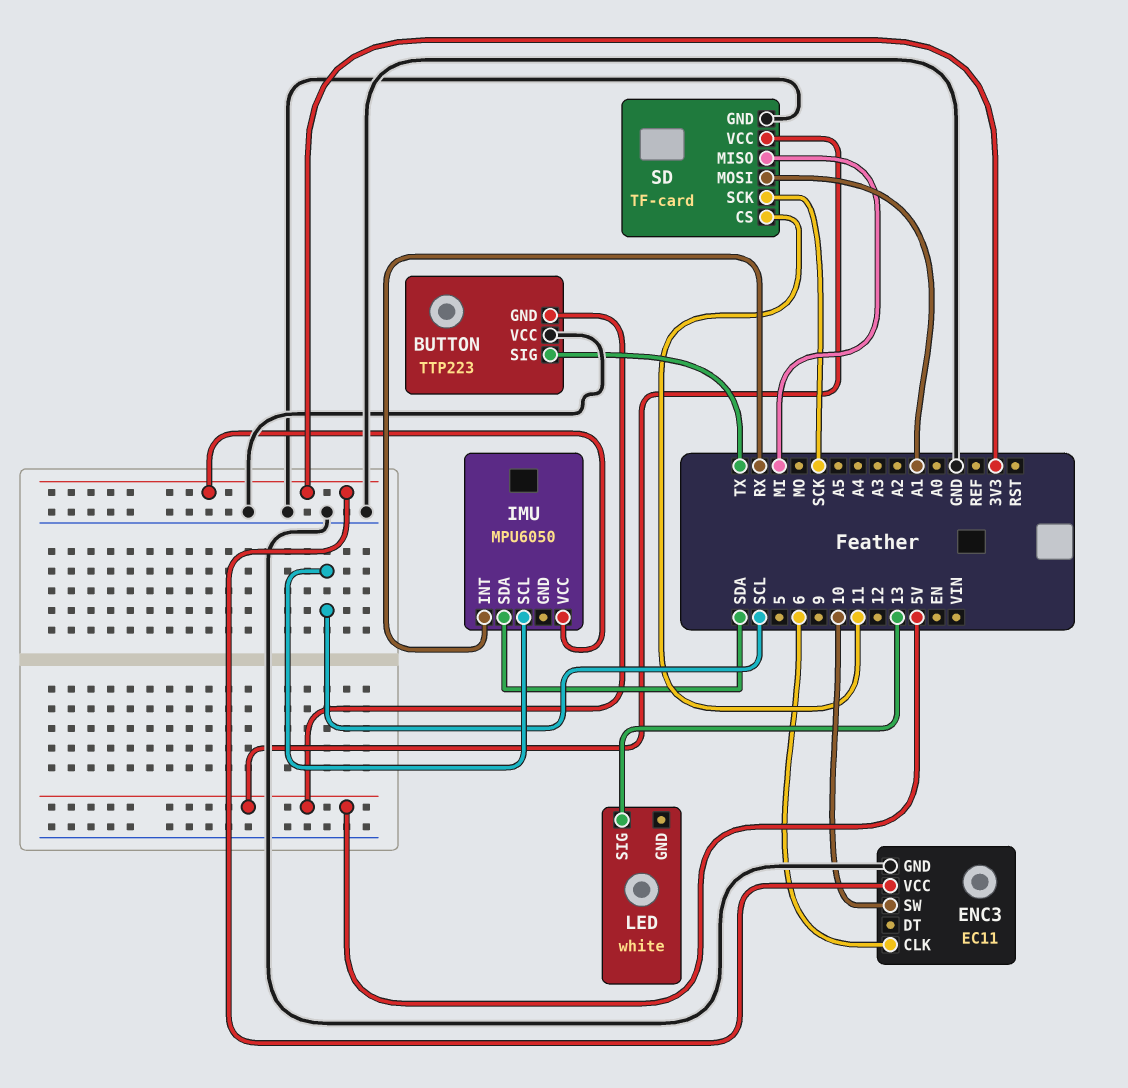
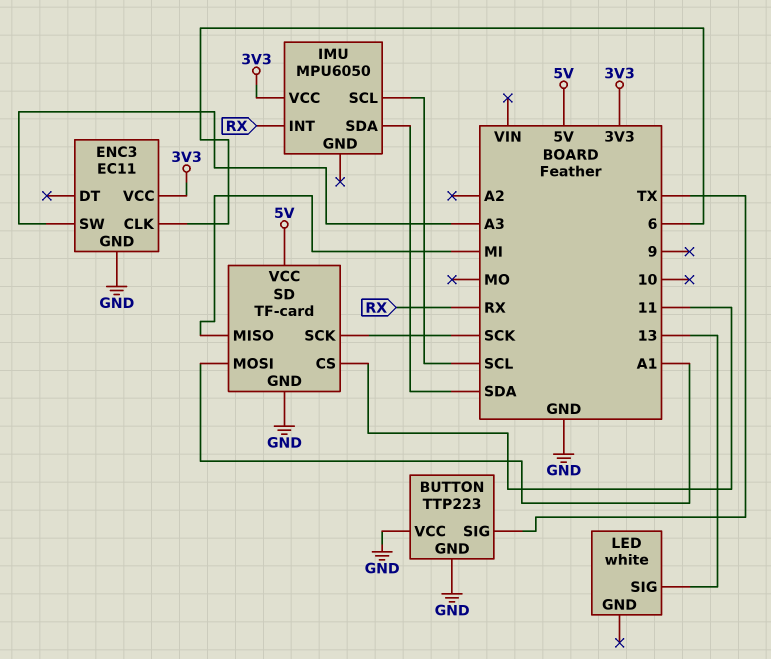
BUTTON pin GND: 5V -> GND
ENC3 pin SW: 10 -> A3

